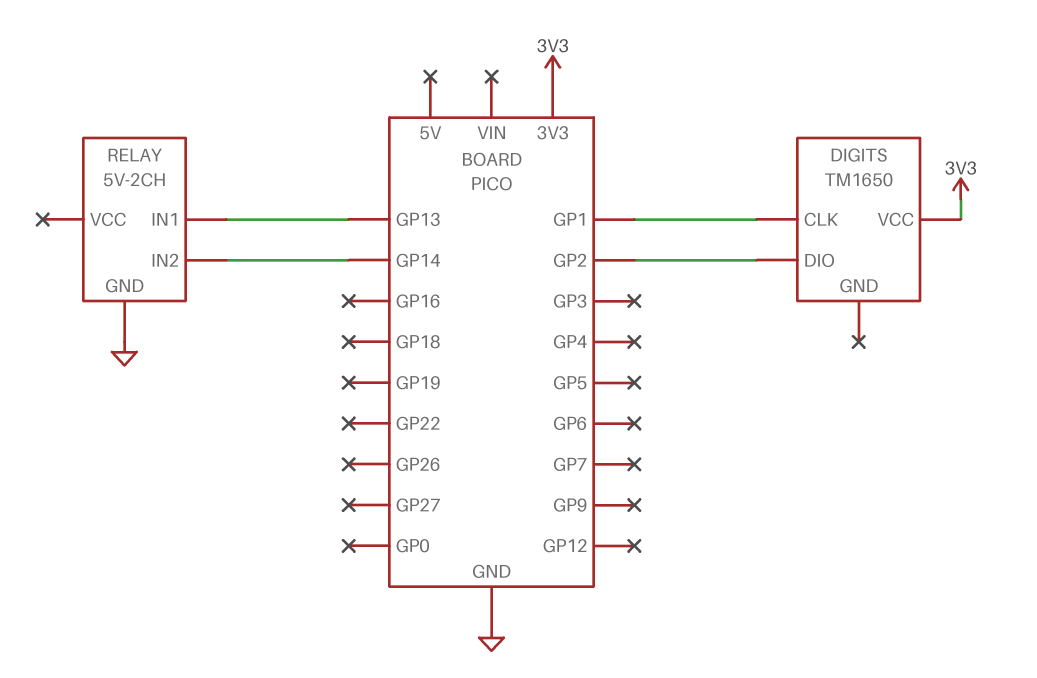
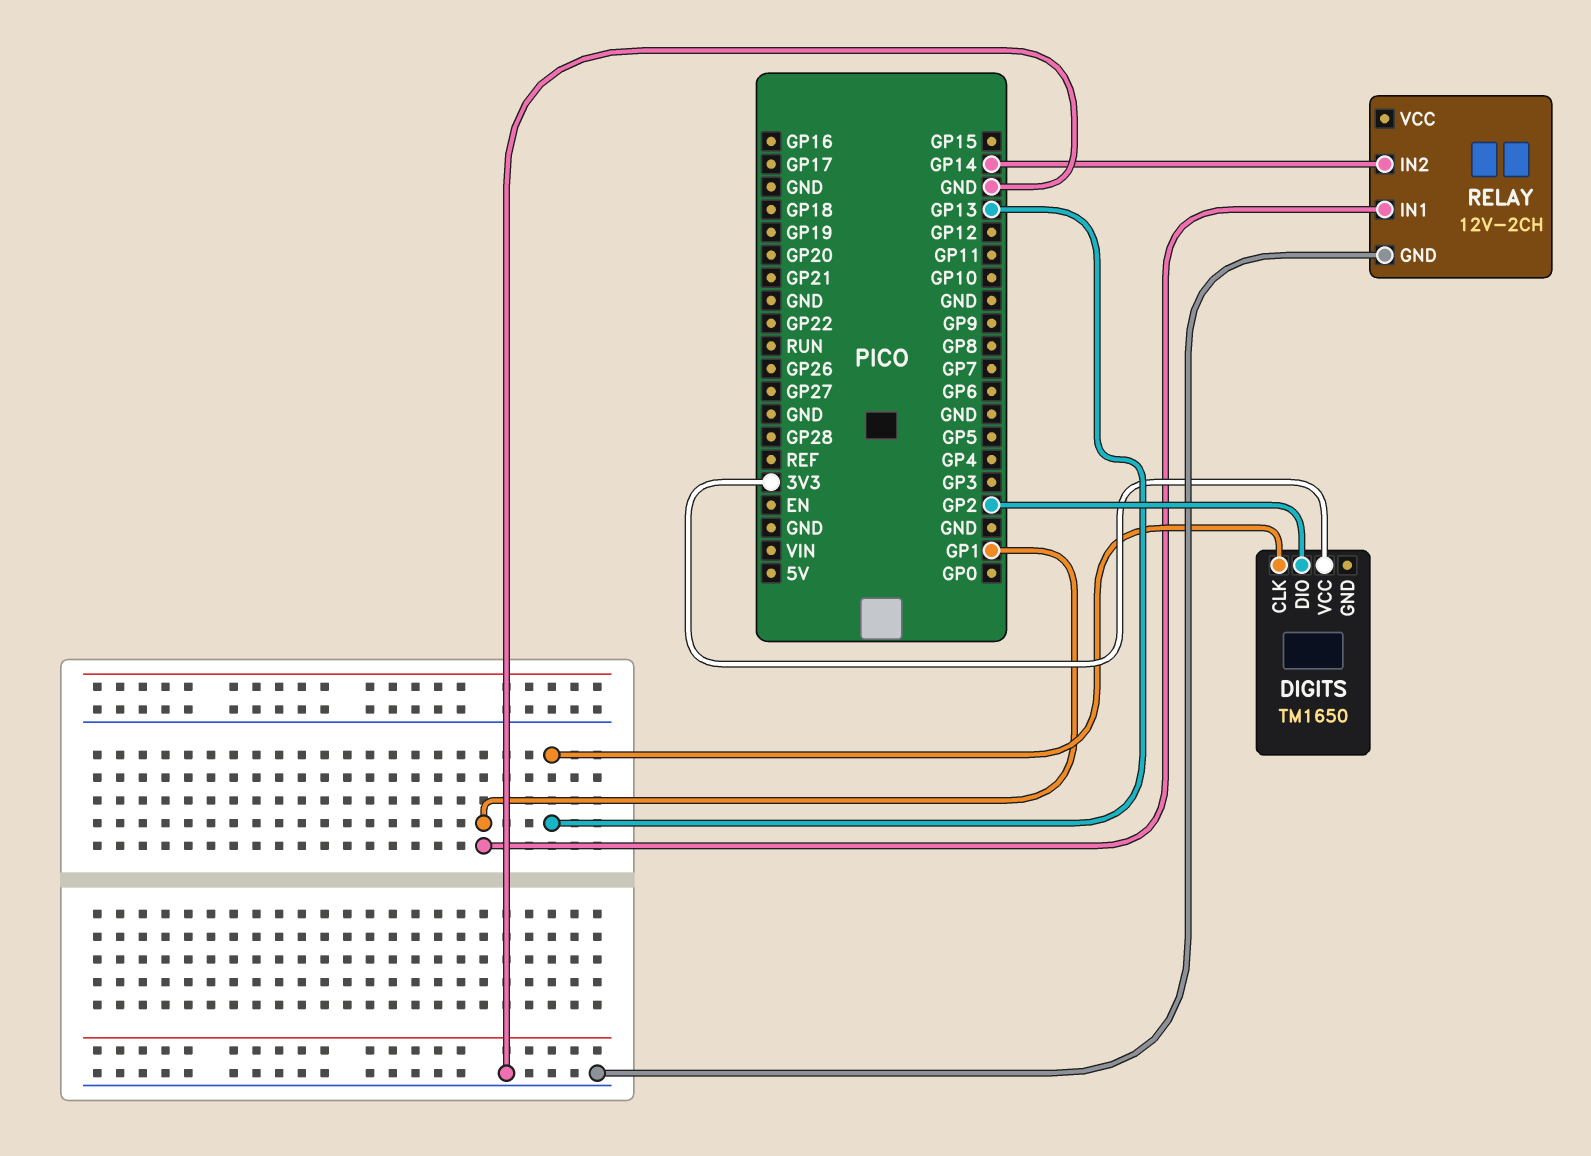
DIGITS pin CLK: GP1 -> GP13
RELAY: 5V-2CH -> 12V-2CH
RELAY pin IN1: GP13 -> GP1

